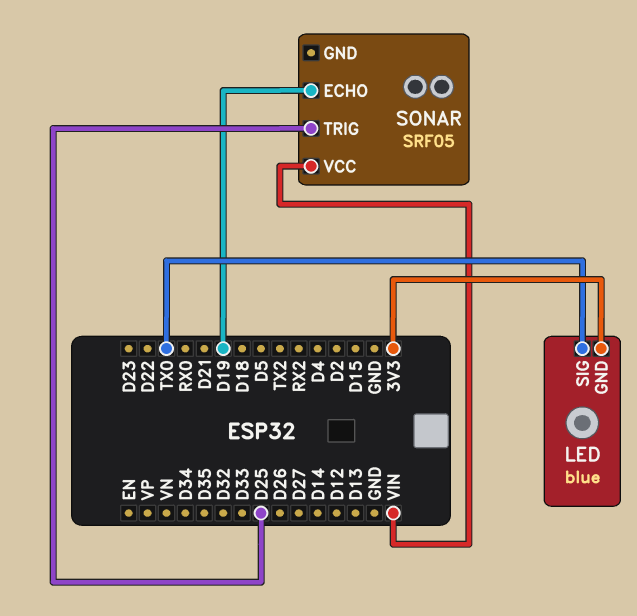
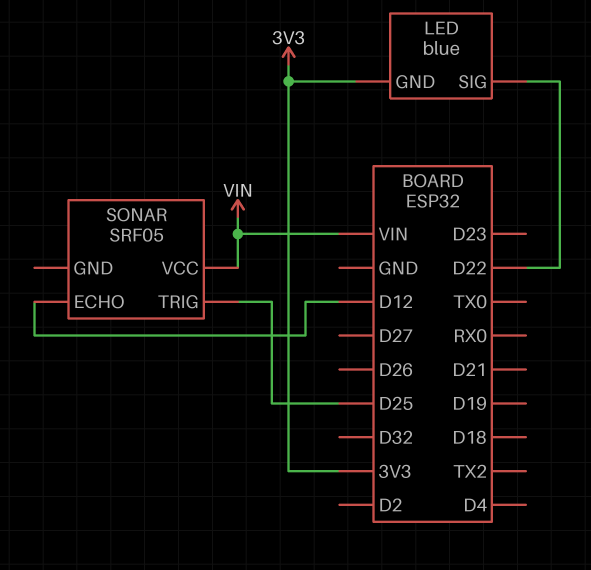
LED pin SIG: TX0 -> D22
SONAR pin ECHO: D19 -> D12

